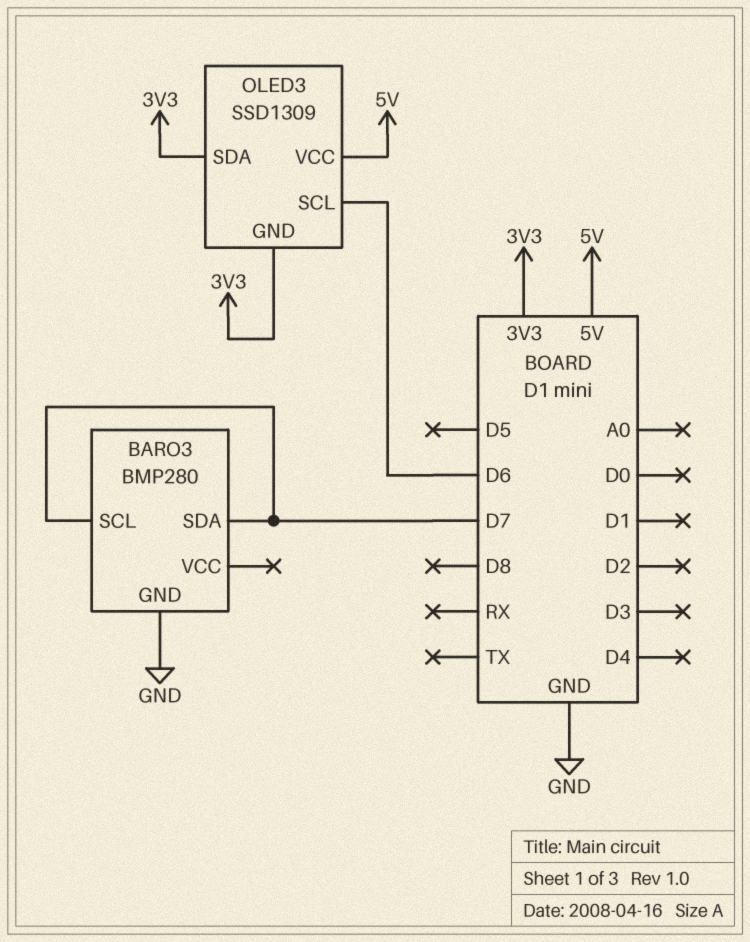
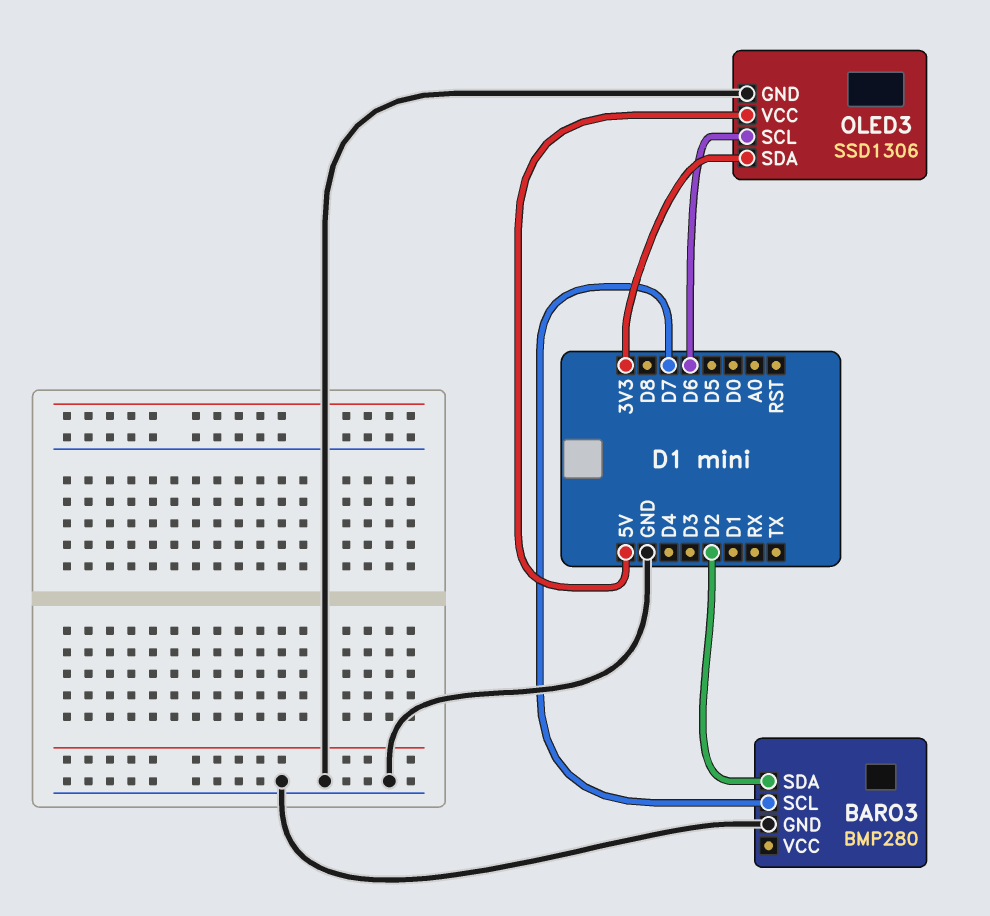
BARO3 pin SDA: D7 -> D2
OLED3: SSD1309 -> SSD1306
OLED3 pin GND: 3V3 -> GND

